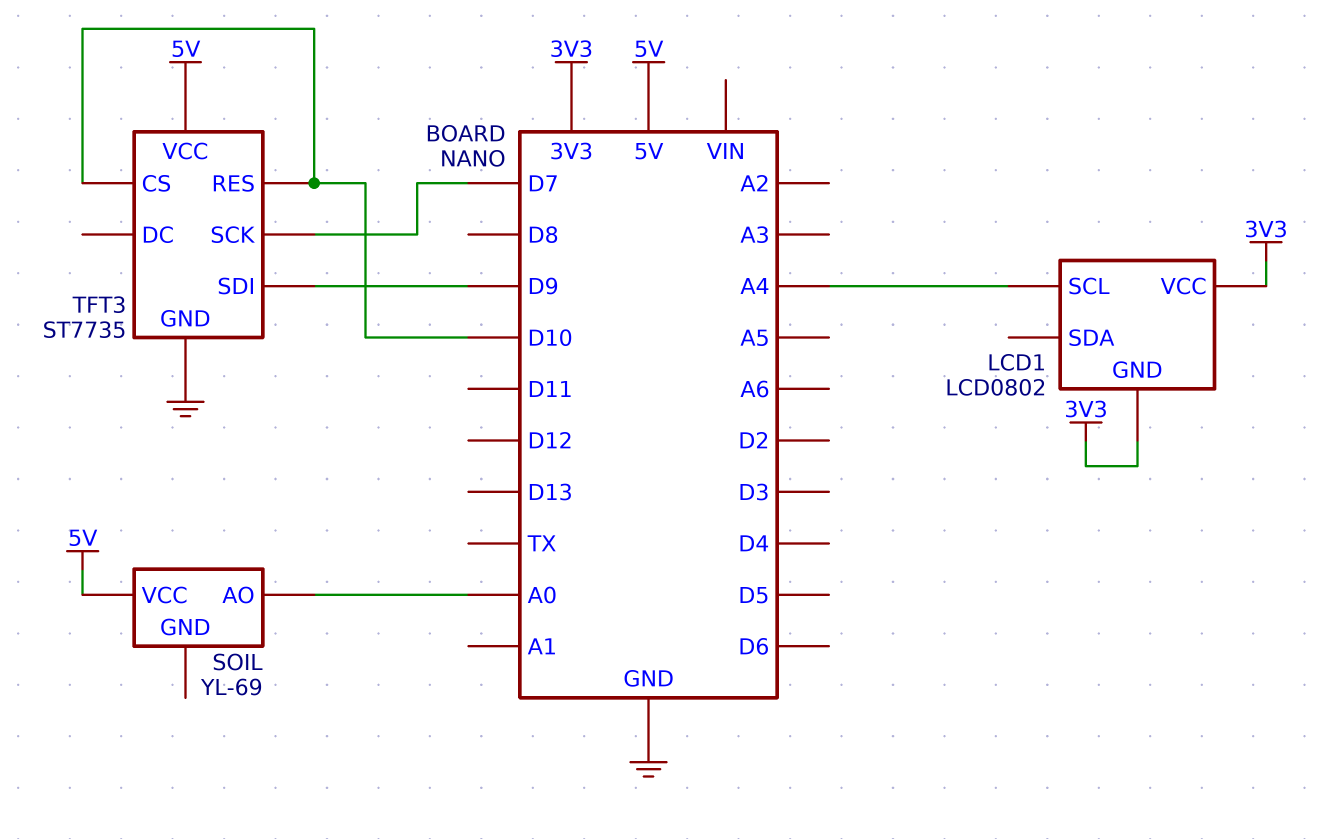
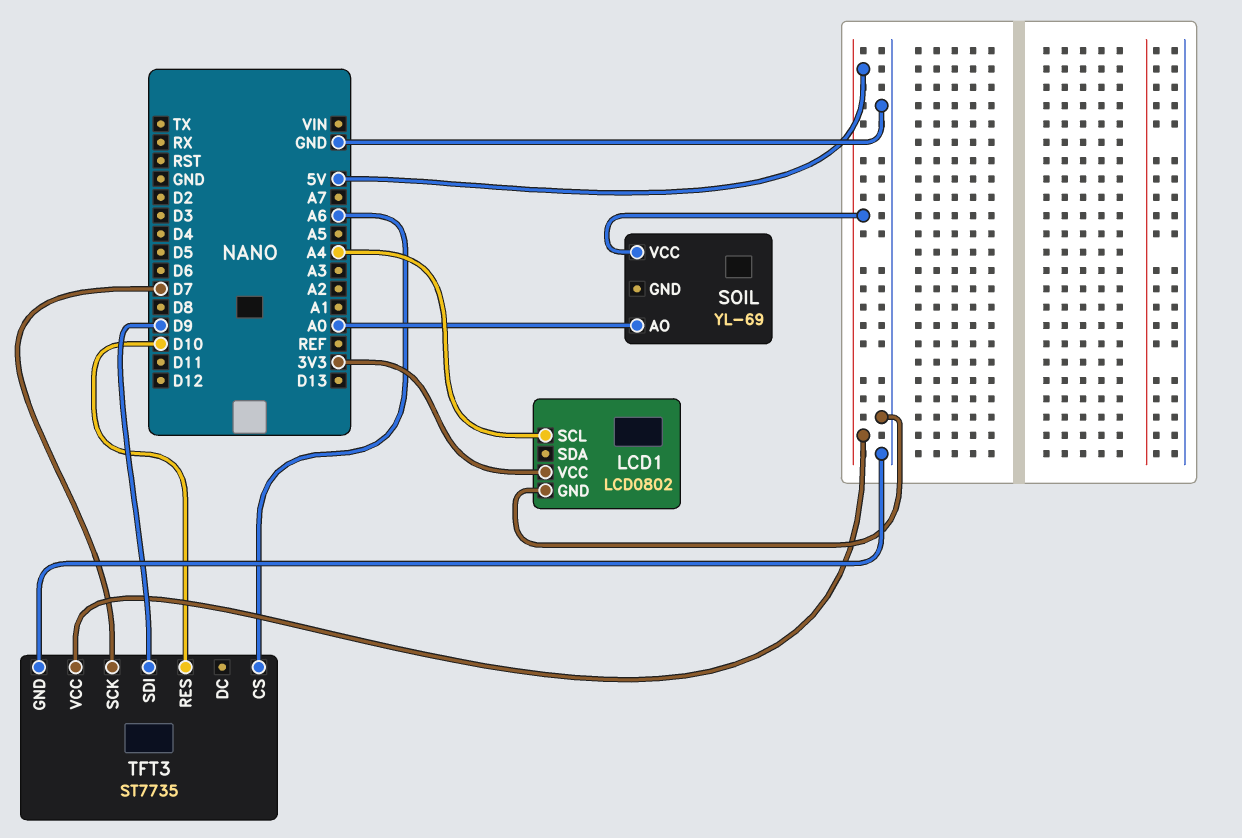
LCD1 pin GND: 3V3 -> GND
TFT3 pin CS: D10 -> A6

